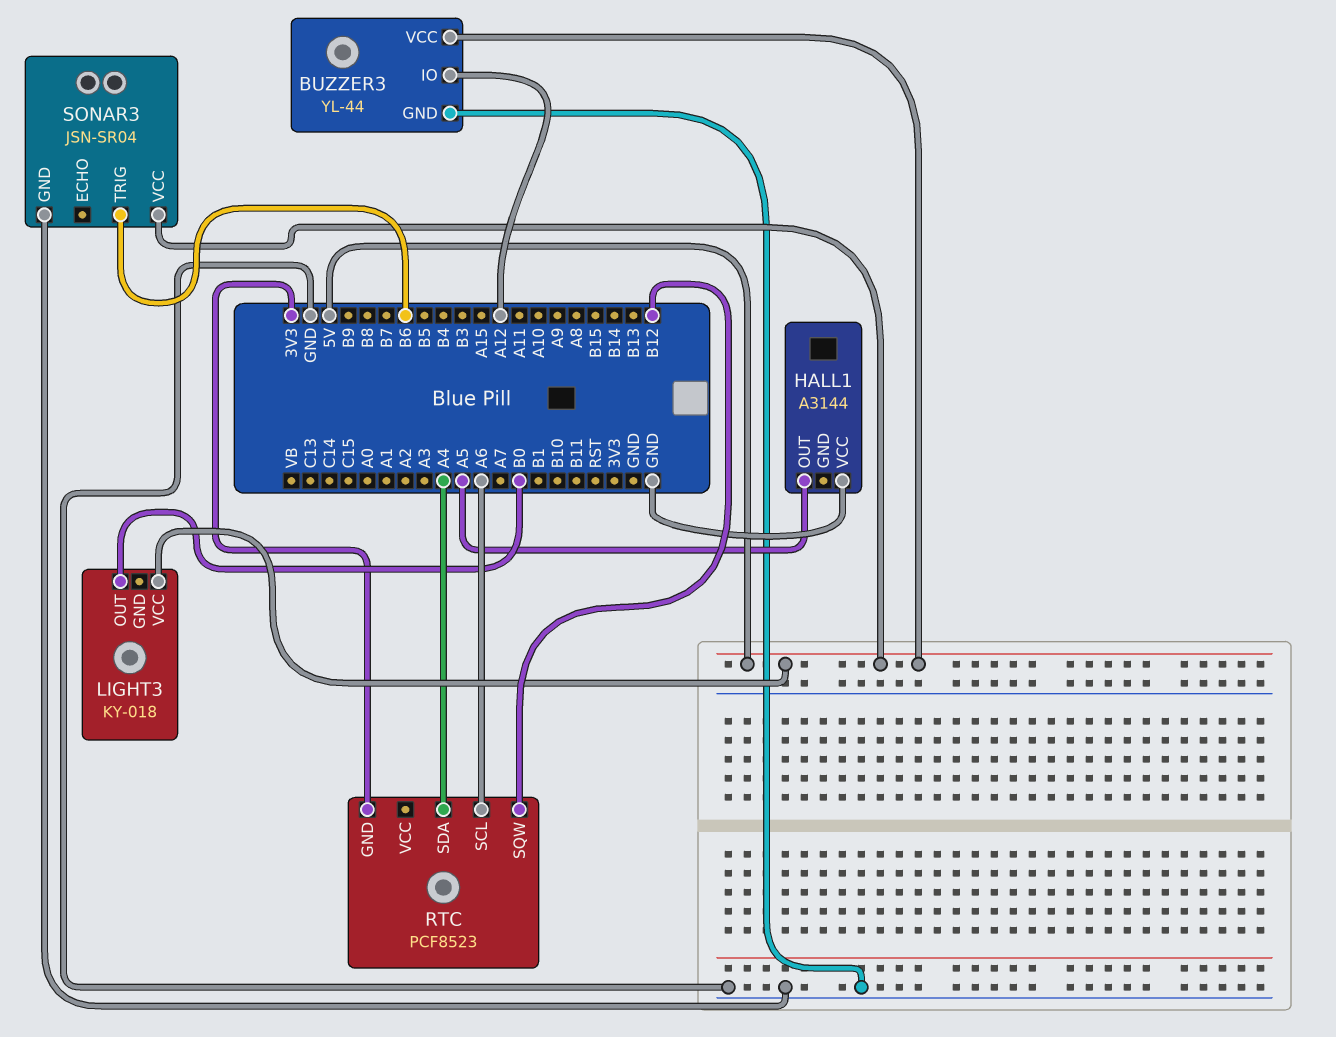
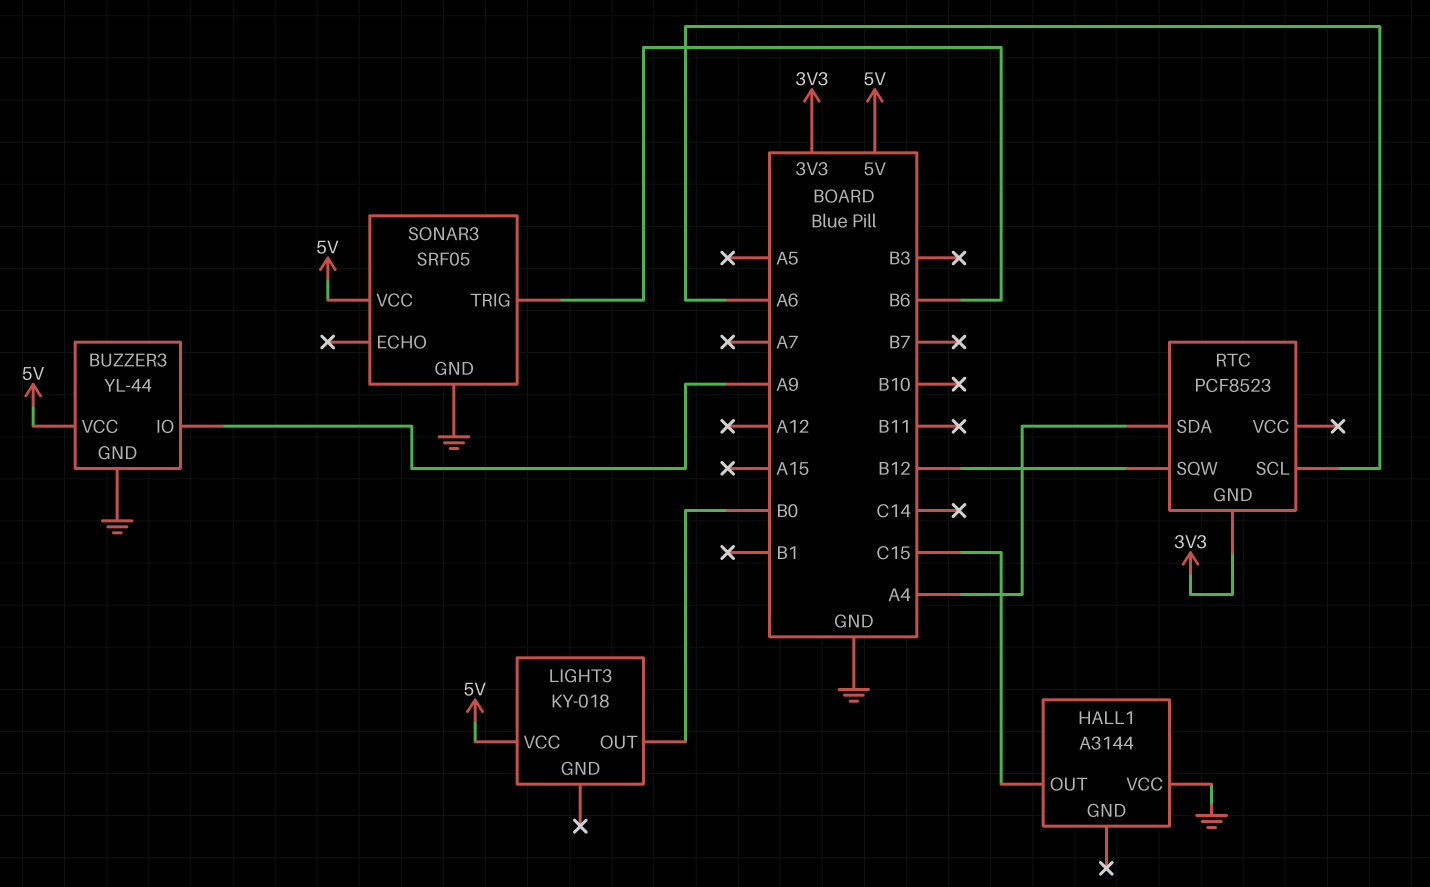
BUZZER3 pin IO: A12 -> A9
HALL1 pin OUT: A5 -> C15
SONAR3: JSN-SR04 -> SRF05

